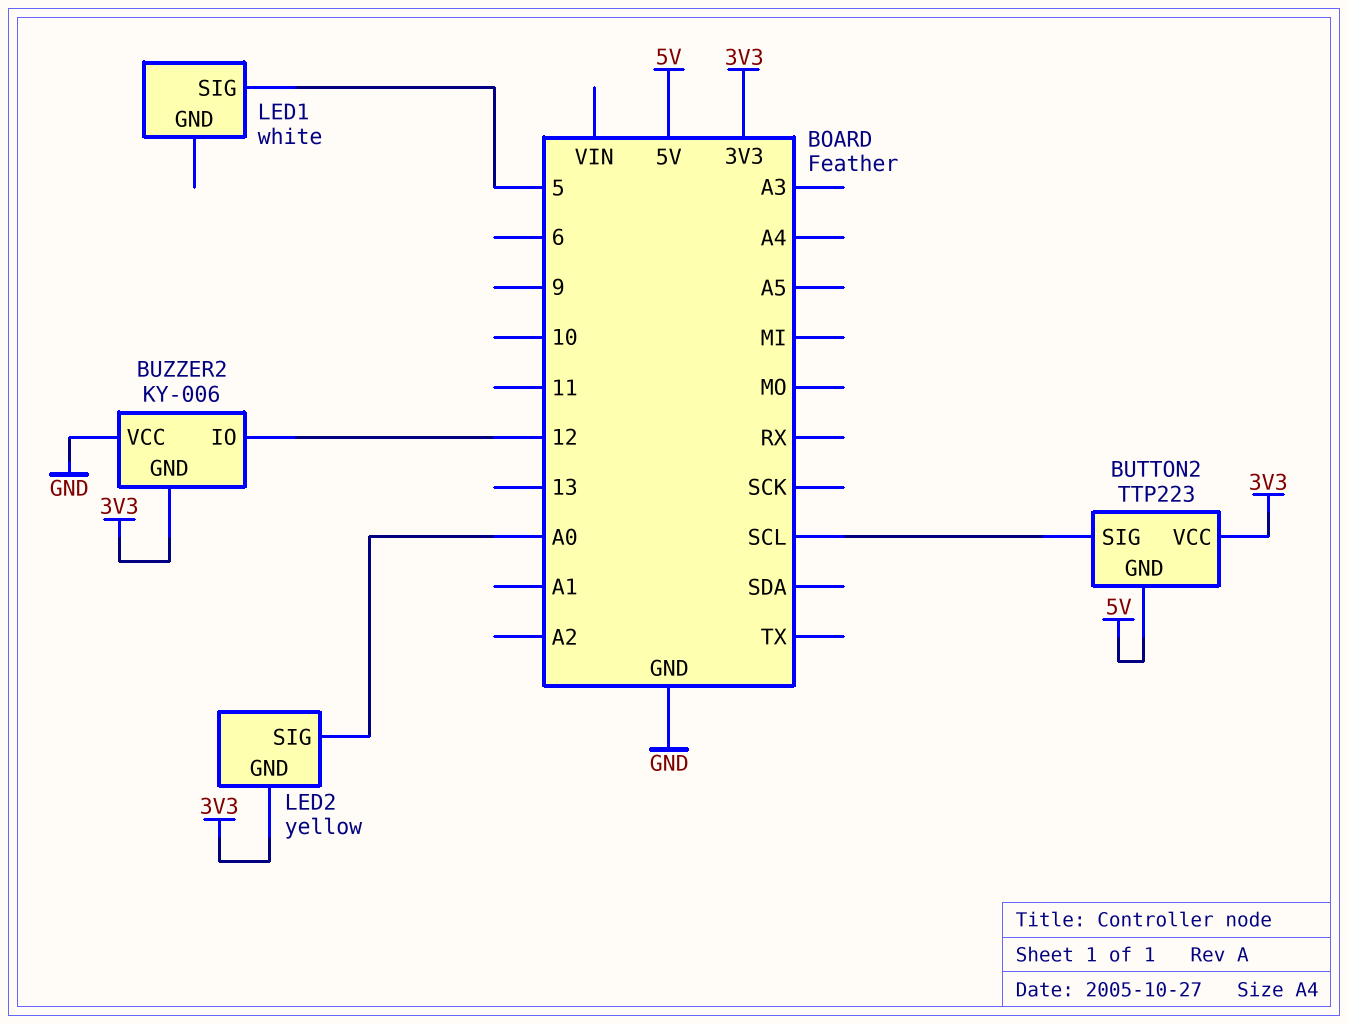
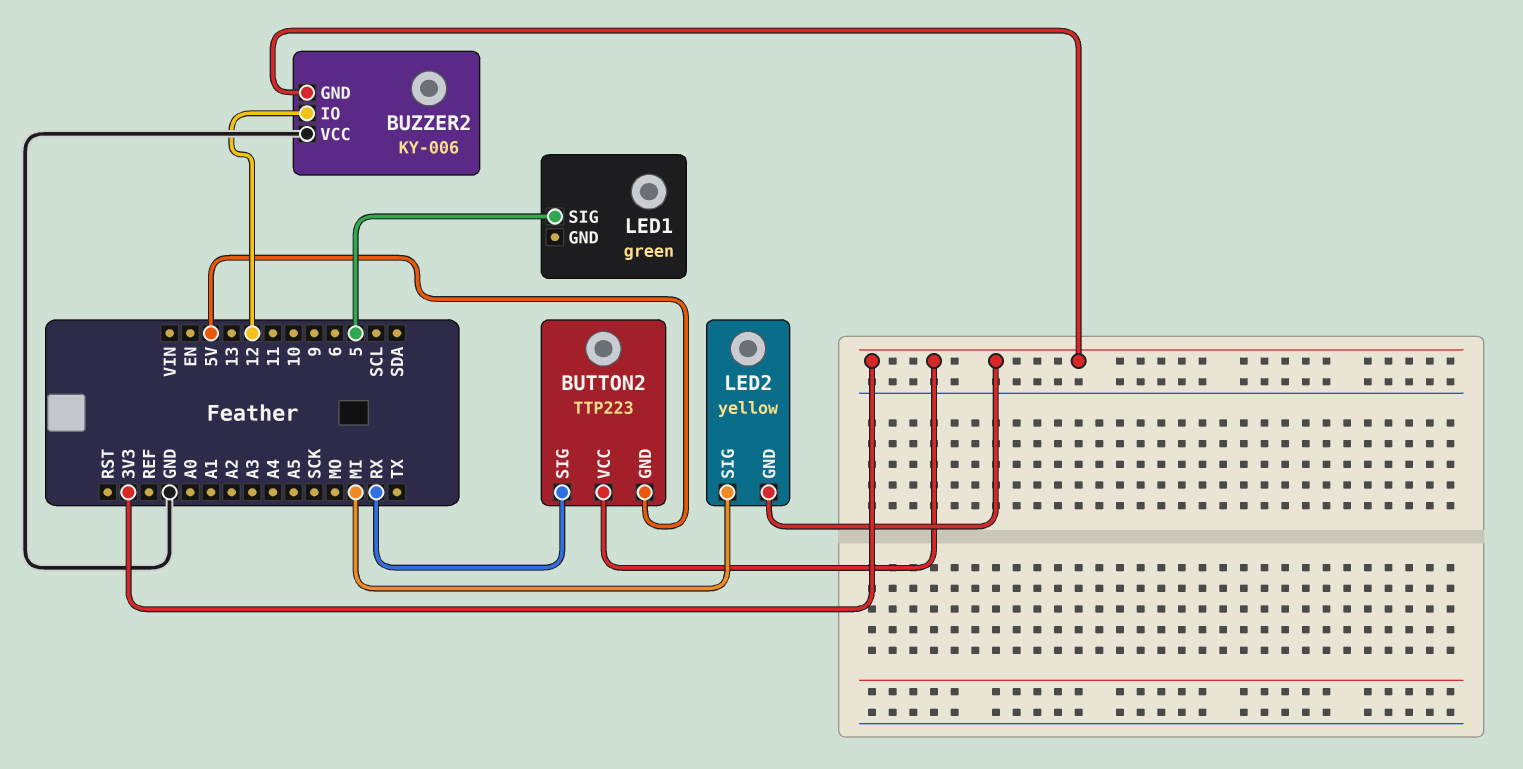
BUTTON2 pin SIG: SCL -> RX
LED1: white -> green
LED2 pin SIG: A0 -> MI

